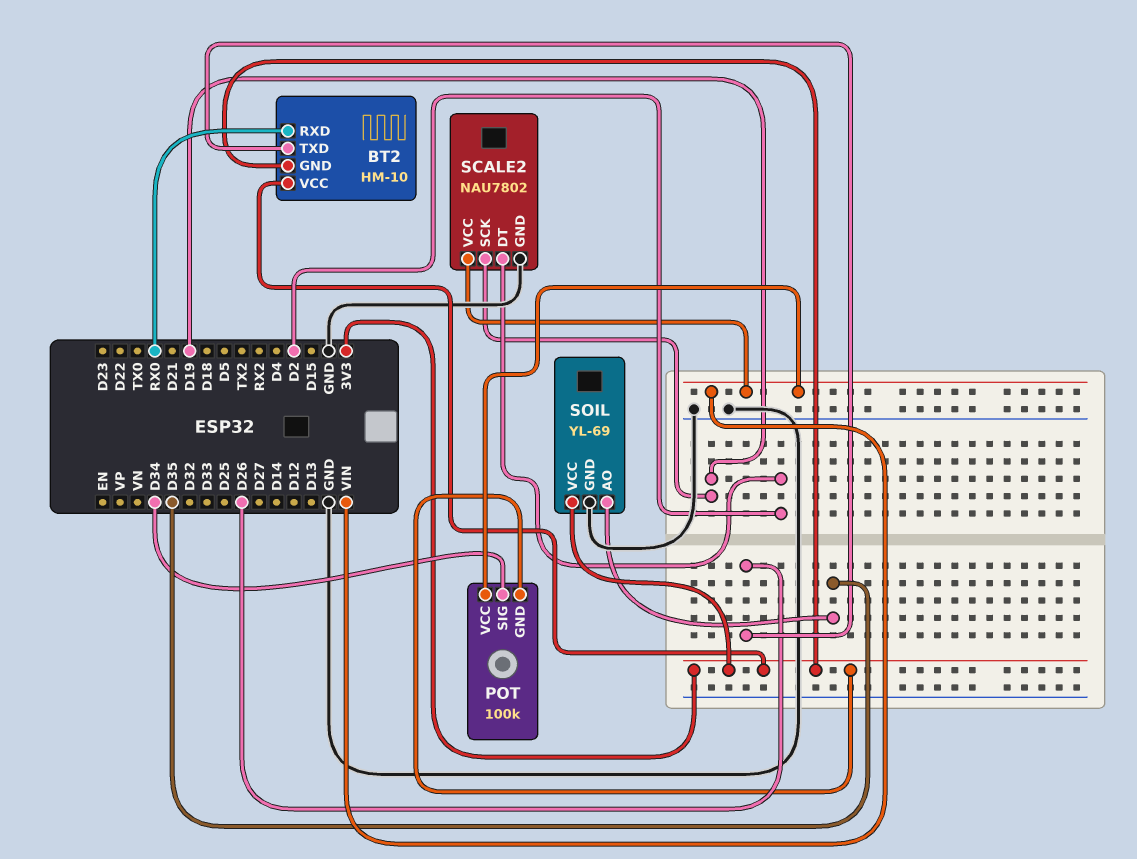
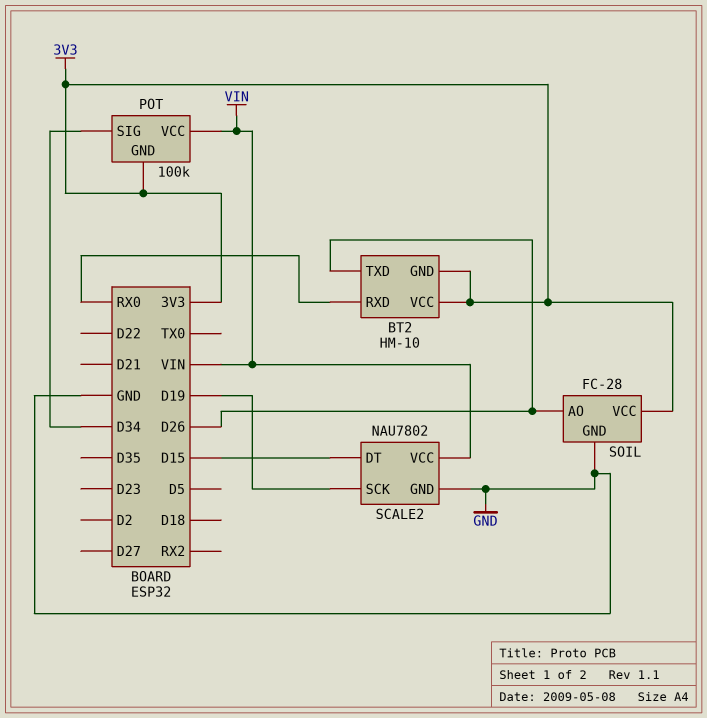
SCALE2 pin DT: D2 -> D15
SOIL: YL-69 -> FC-28
SOIL pin AO: D35 -> D26

